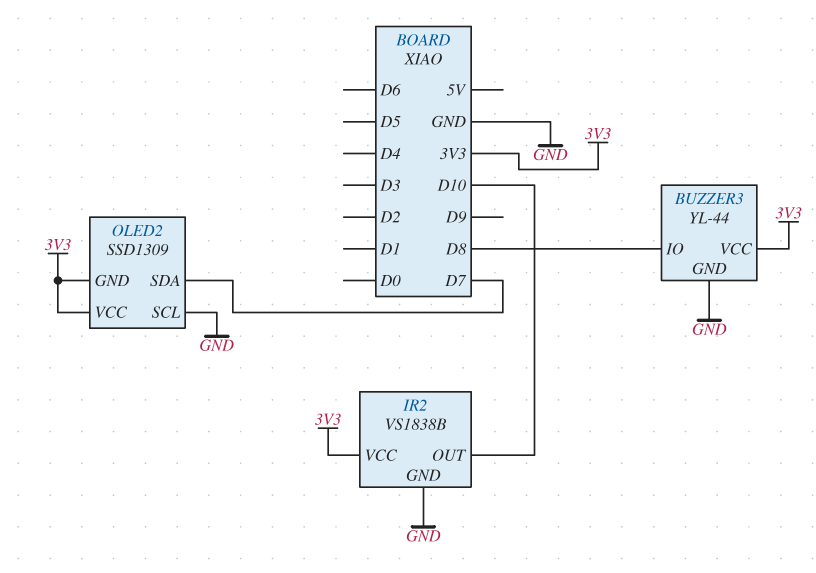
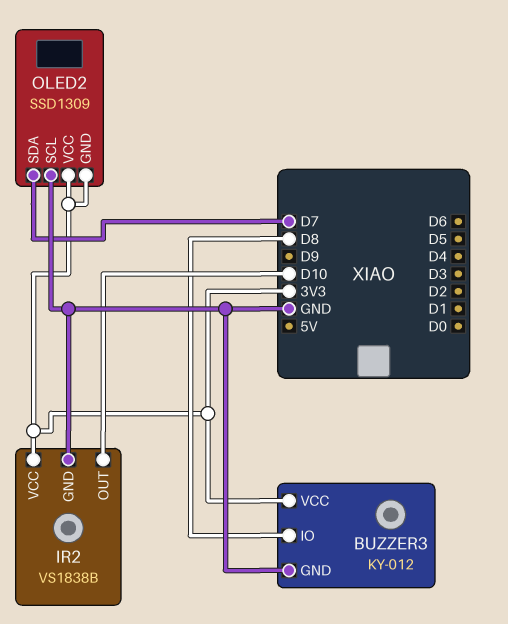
BUZZER3: YL-44 -> KY-012

